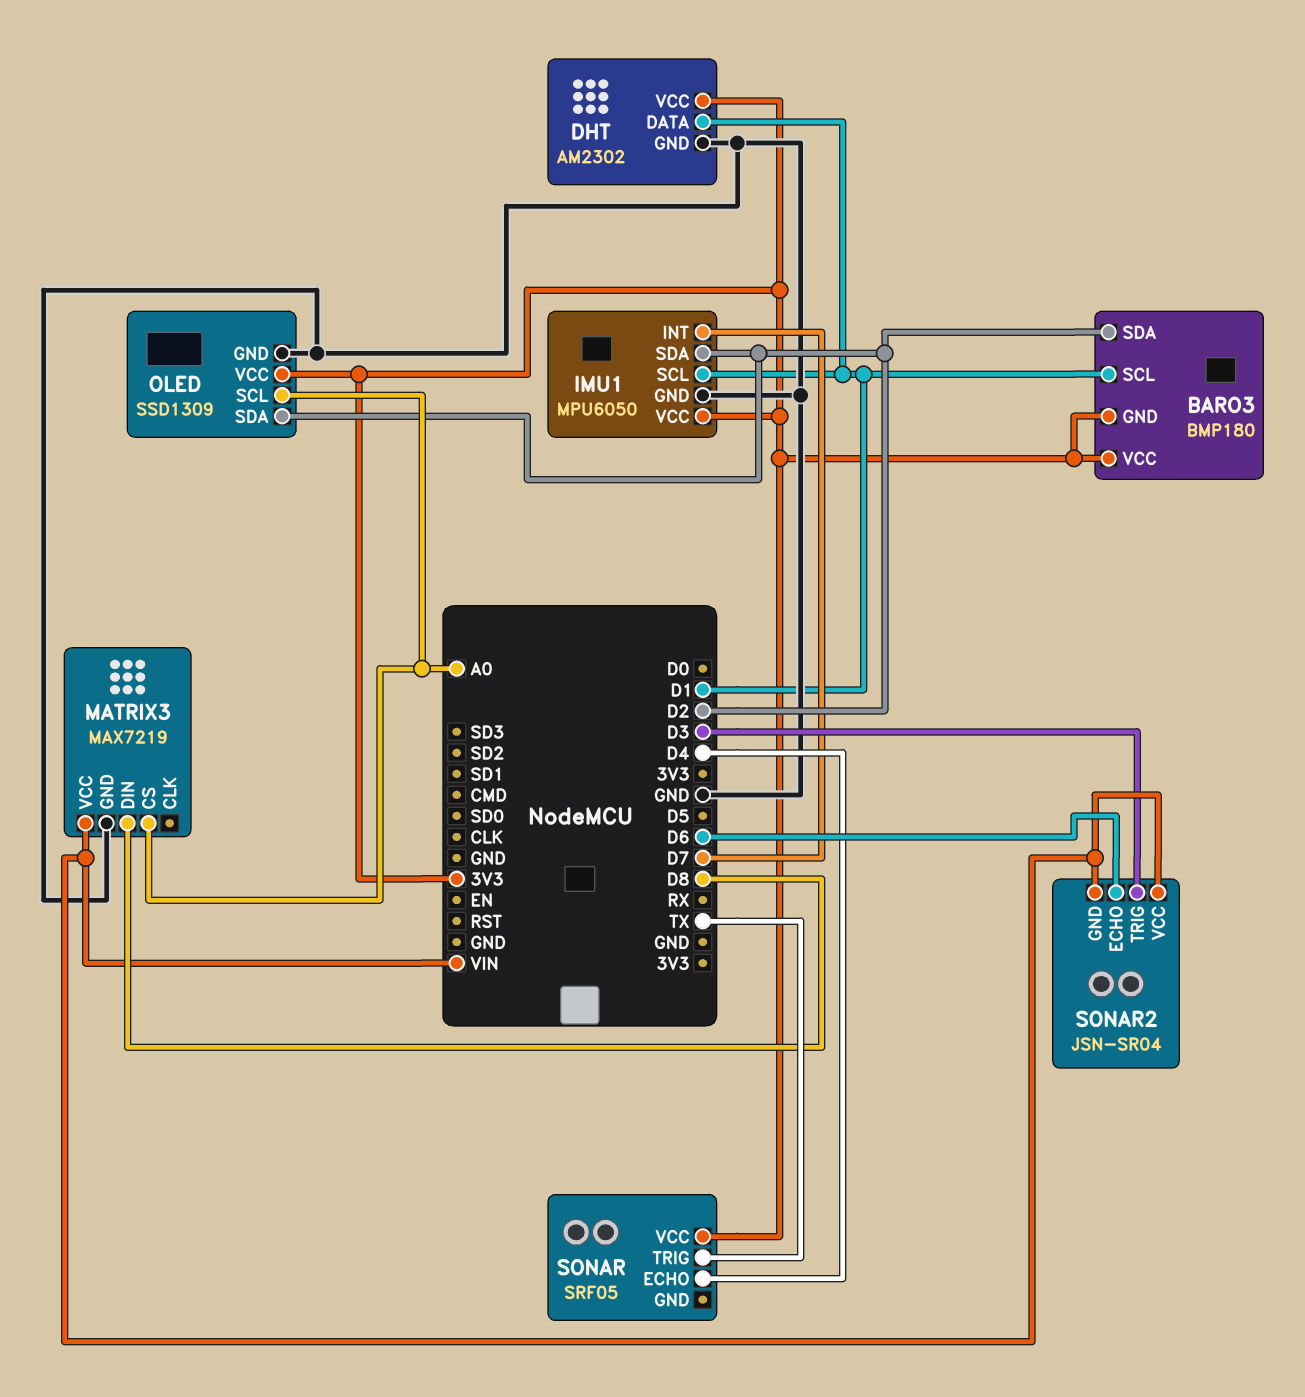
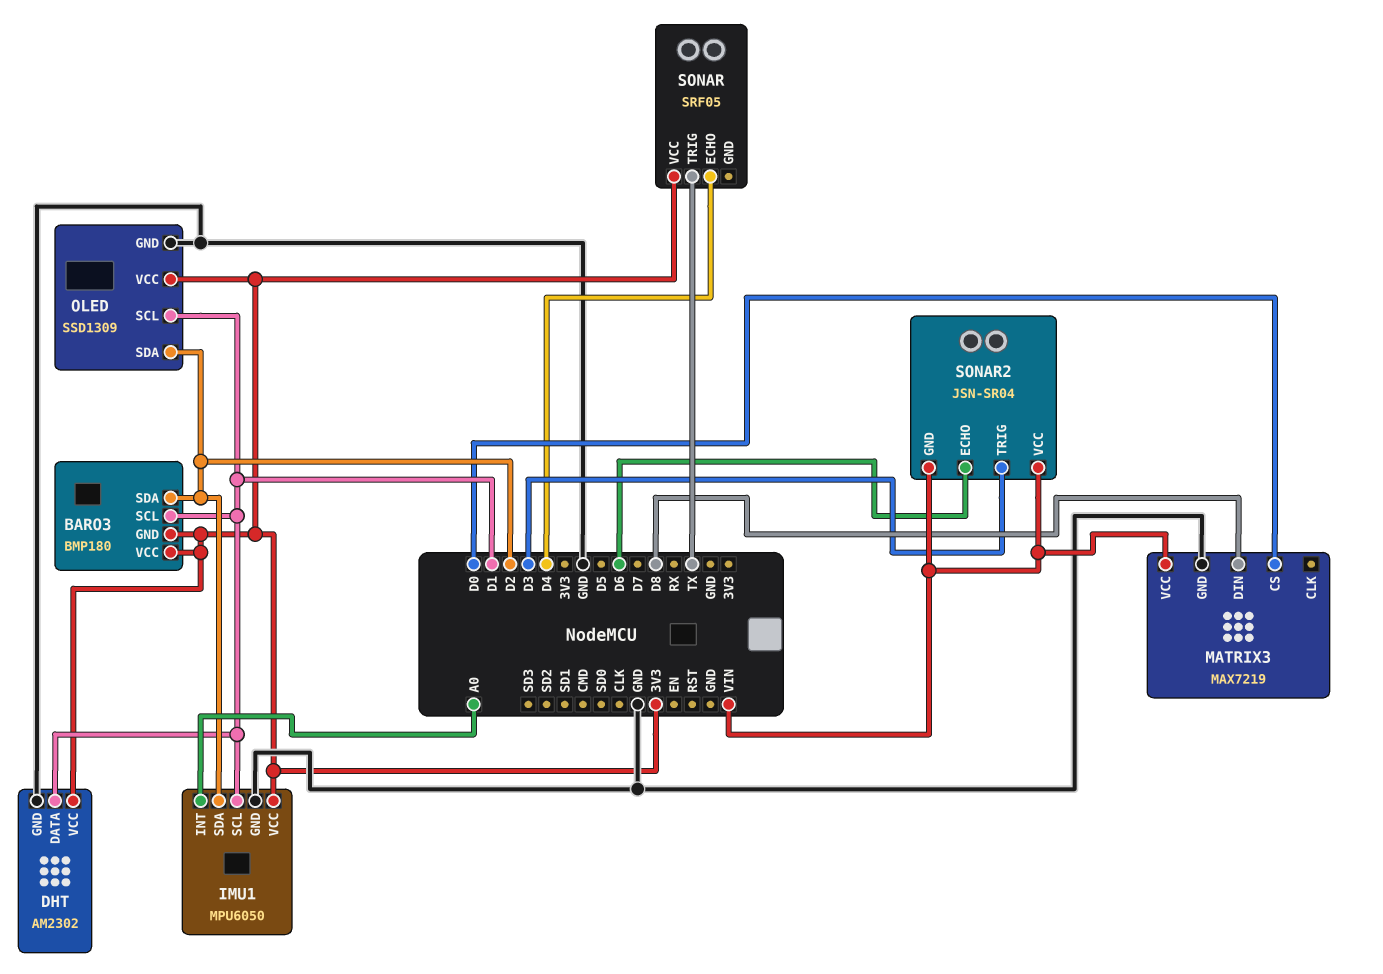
IMU1 pin INT: D7 -> A0
MATRIX3 pin CS: A0 -> D0
OLED pin SCL: A0 -> D1

